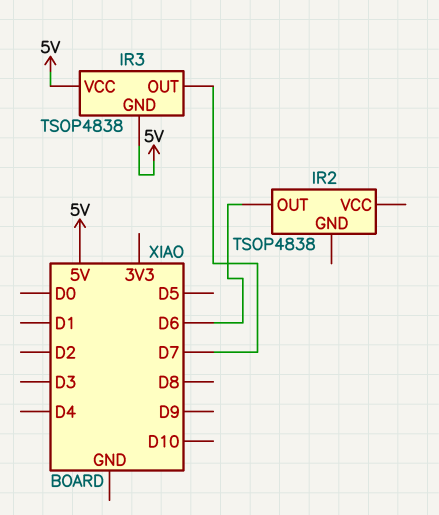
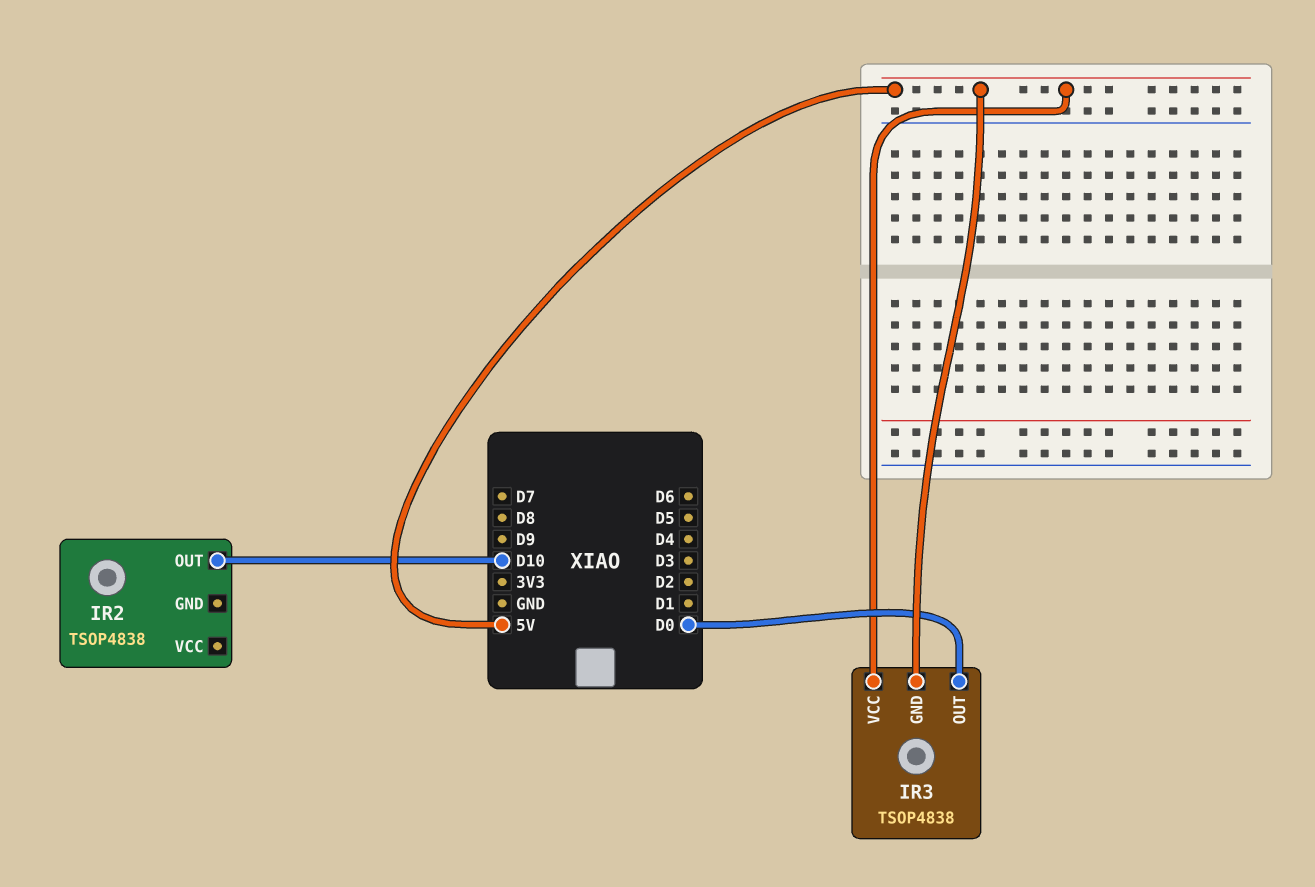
IR2 pin OUT: D6 -> D10
IR3 pin OUT: D7 -> D0

